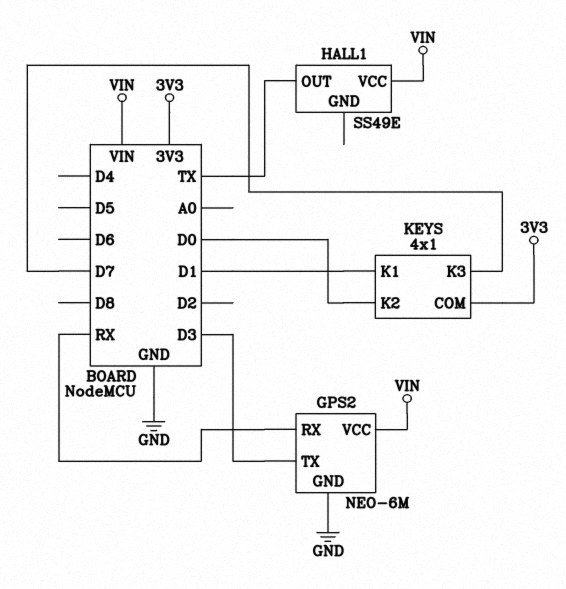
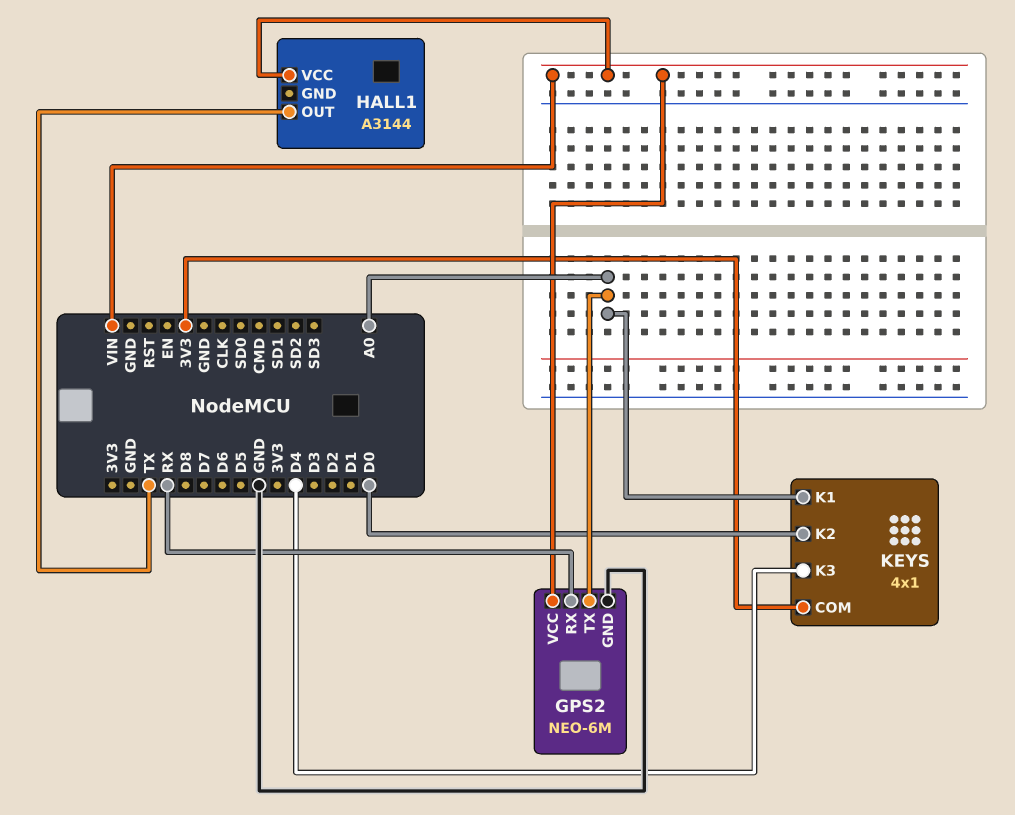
GPS2 pin TX: D3 -> A0
HALL1: SS49E -> A3144
KEYS pin K1: D1 -> A0
KEYS pin K3: D7 -> D4

